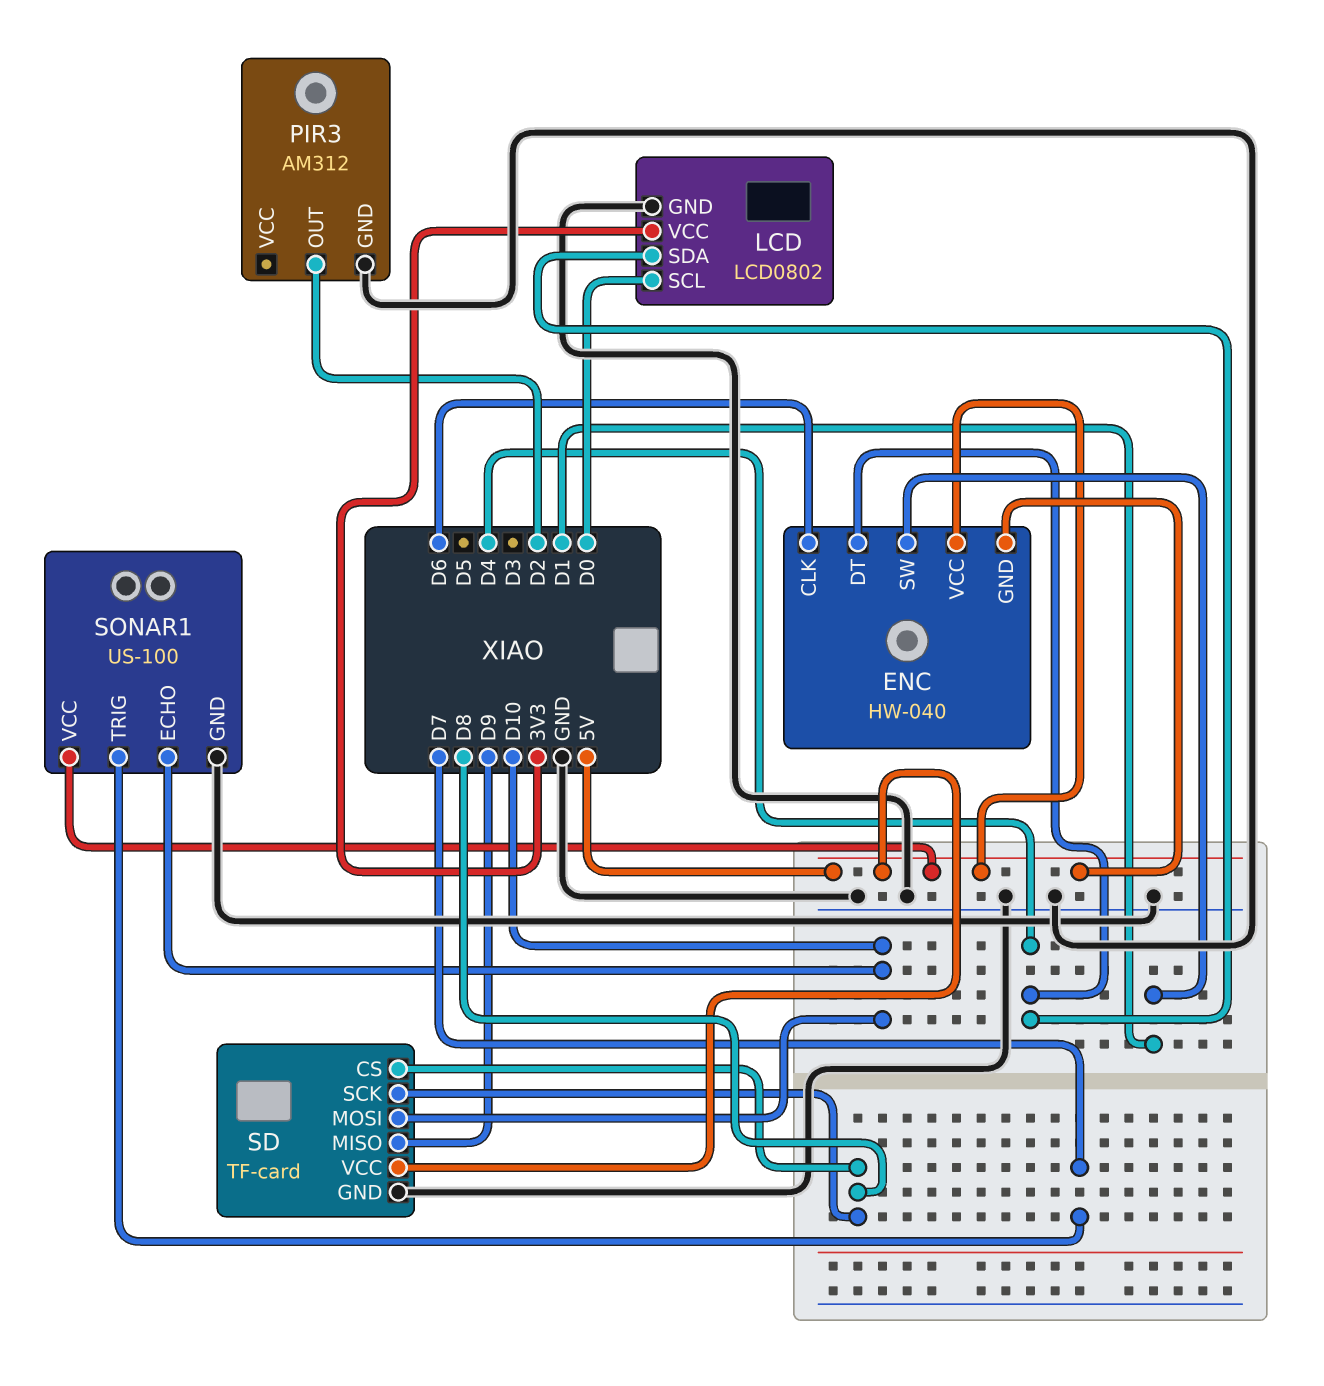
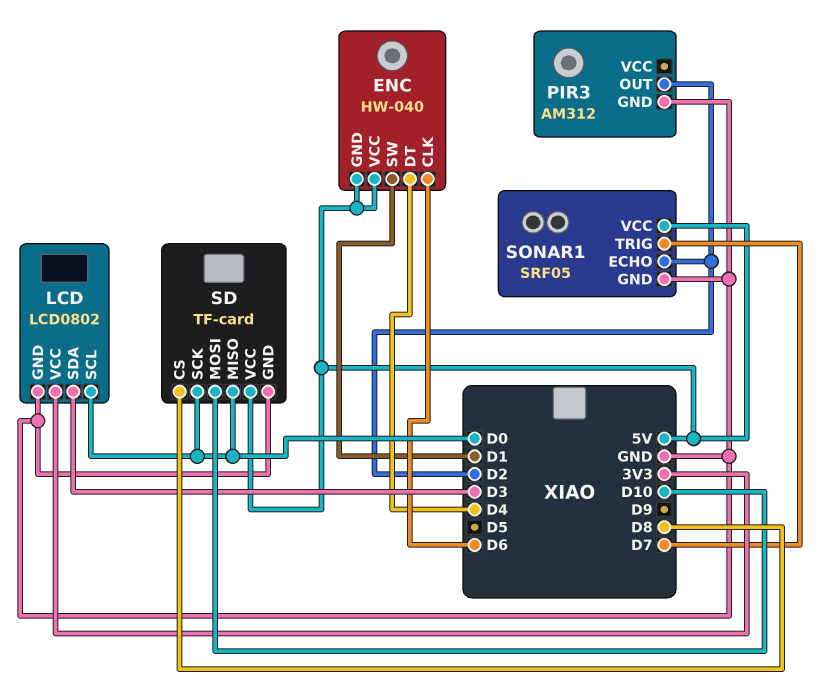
LCD pin SDA: D4 -> D3
SD pin MISO: D9 -> D0
SD pin SCK: D8 -> D0
SONAR1: US-100 -> SRF05
SONAR1 pin ECHO: D10 -> D2

